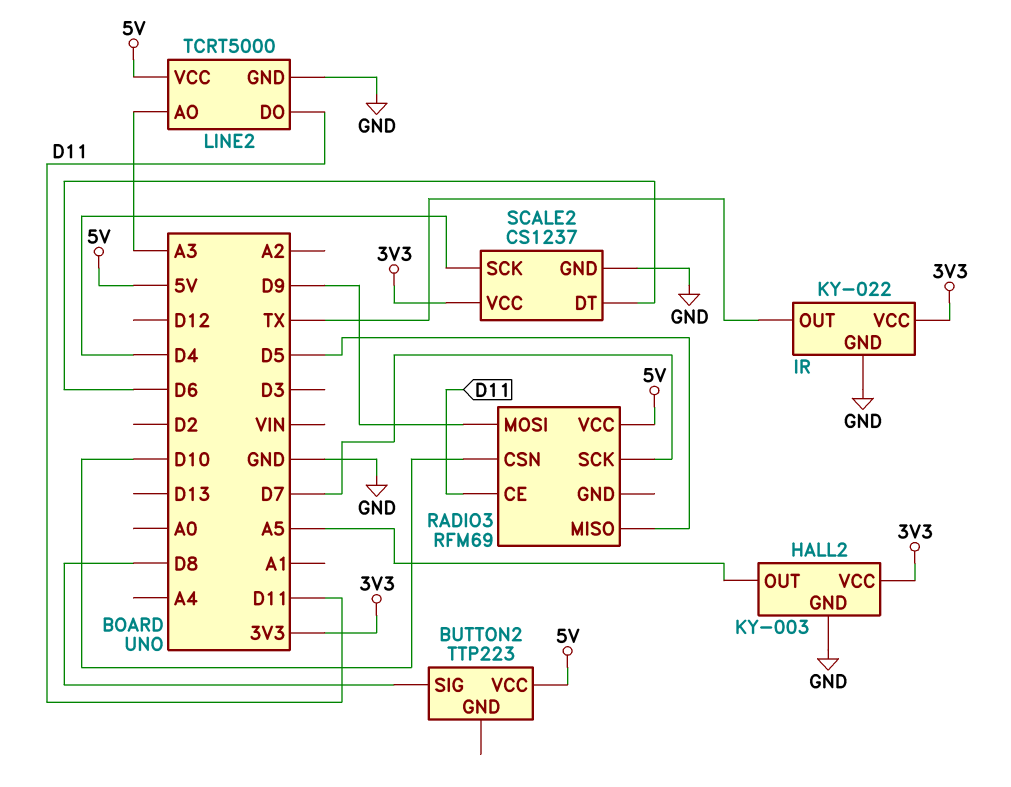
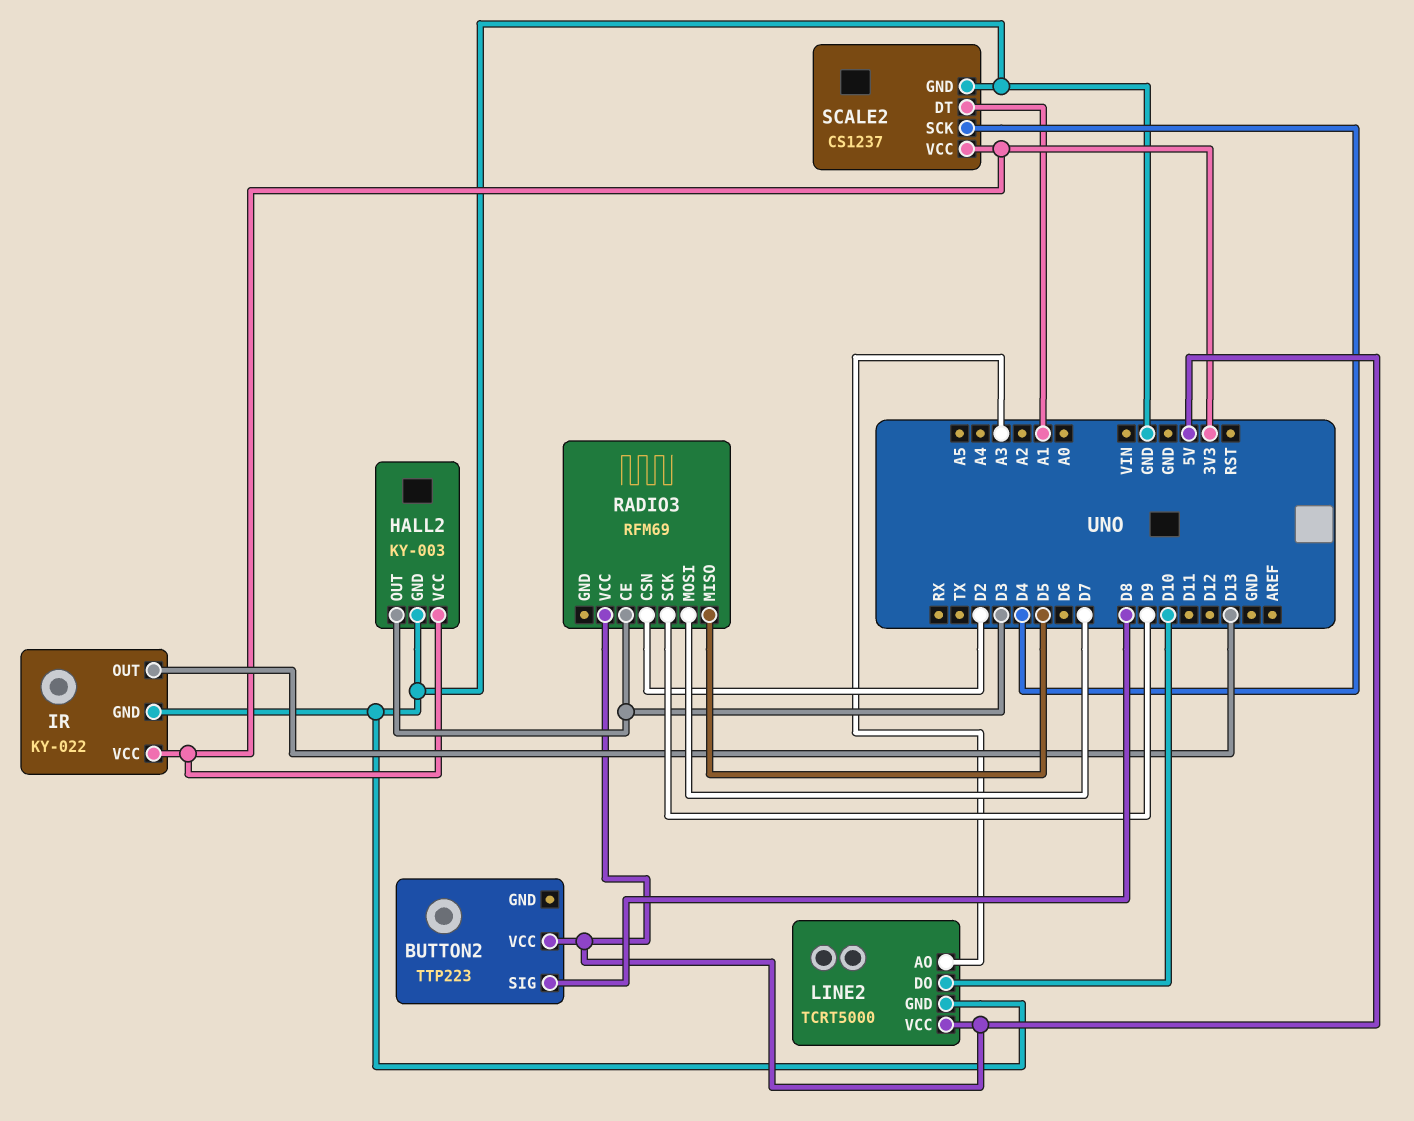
HALL2 pin OUT: A5 -> D3
IR pin OUT: TX -> D13
LINE2 pin DO: D11 -> D10
RADIO3 pin CE: D11 -> D3
RADIO3 pin CSN: D10 -> D2
RADIO3 pin MOSI: D9 -> D7
RADIO3 pin SCK: D7 -> D9
SCALE2 pin DT: D6 -> A1

